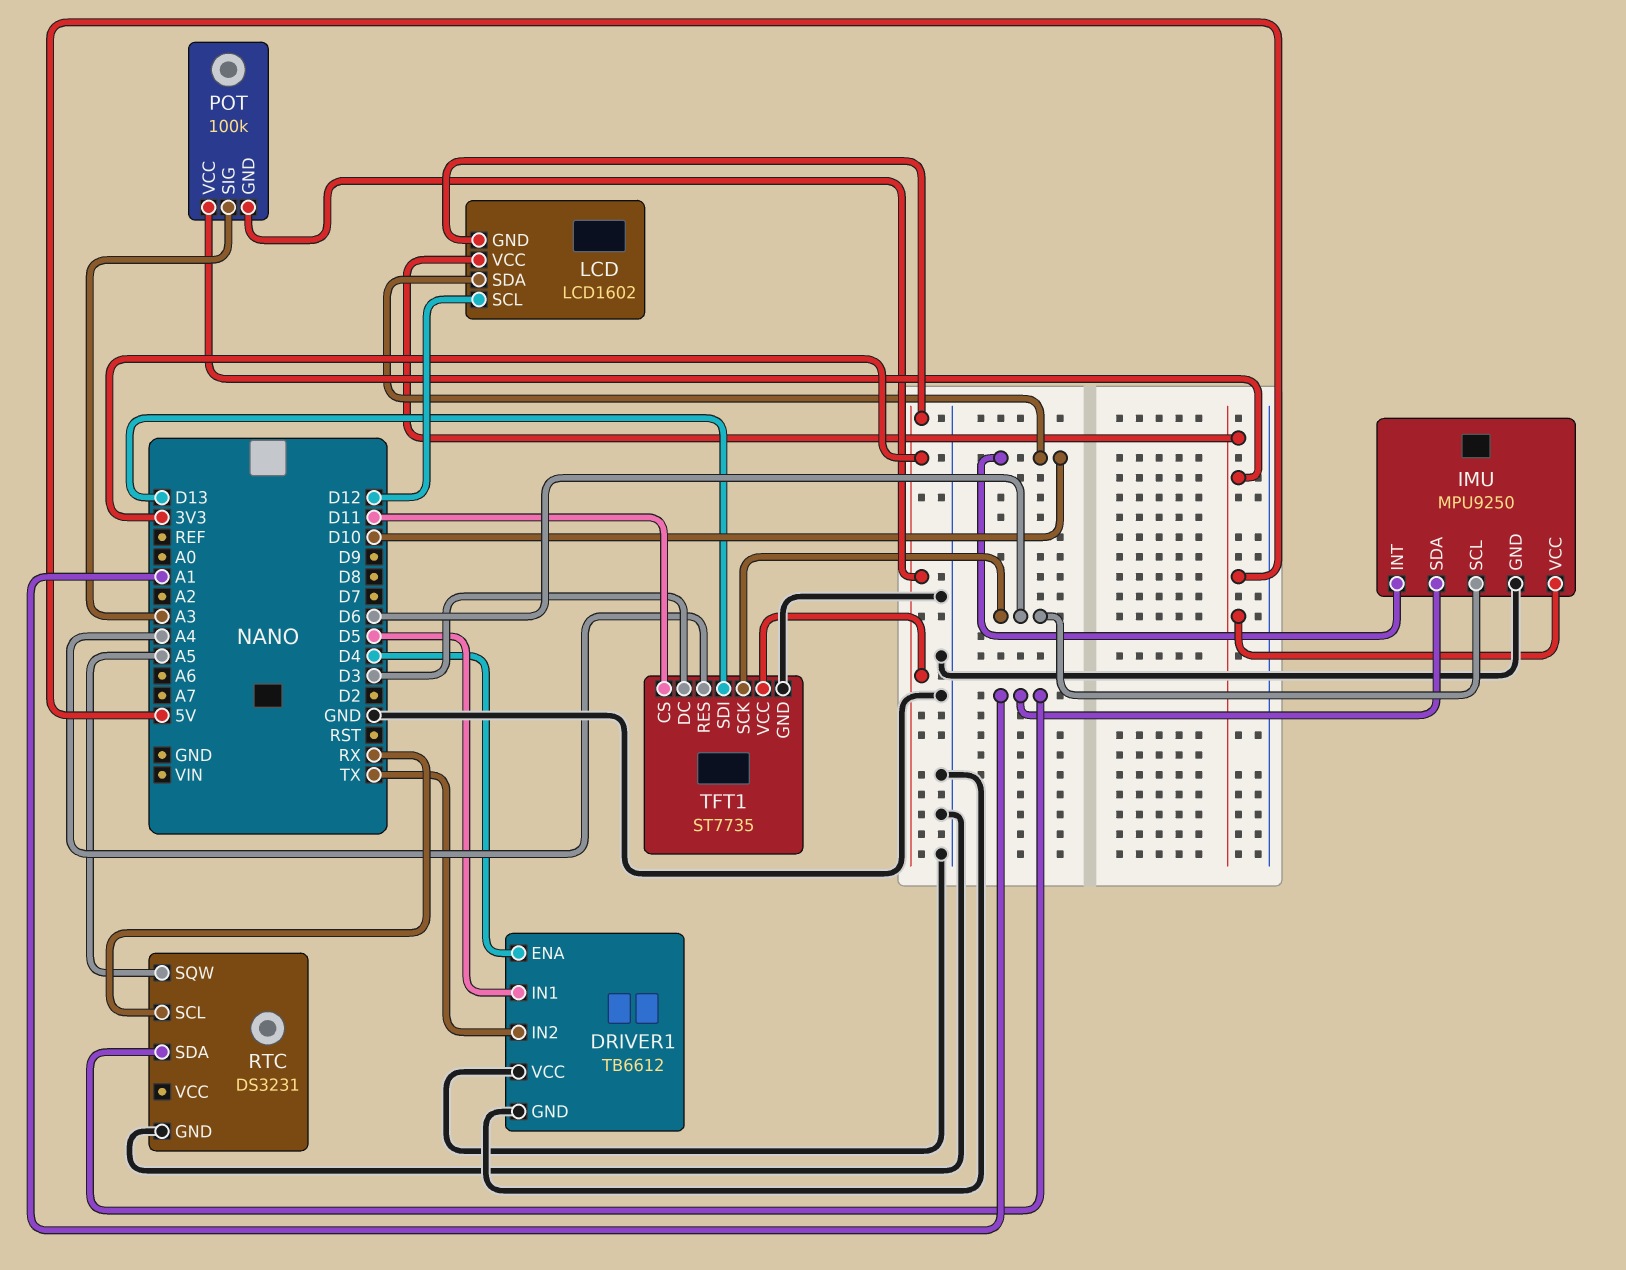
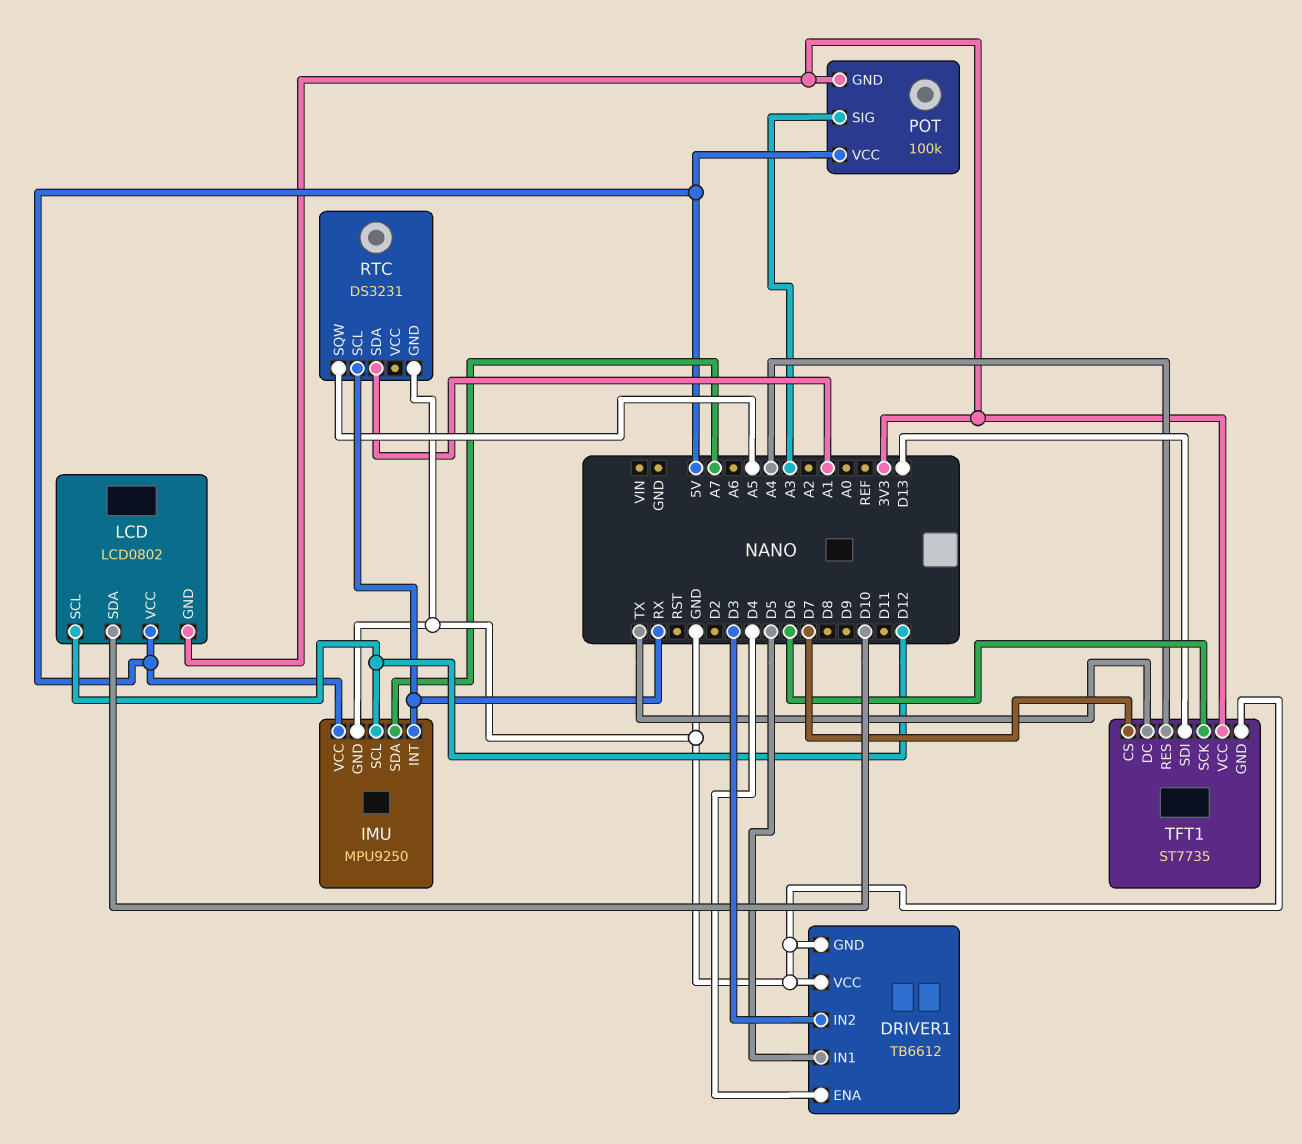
DRIVER1 pin IN2: TX -> D3
IMU pin INT: D10 -> RX
IMU pin SCL: D6 -> D12
IMU pin SDA: A1 -> A7
LCD: LCD1602 -> LCD0802
TFT1 pin CS: D11 -> D7
TFT1 pin DC: D3 -> TX

